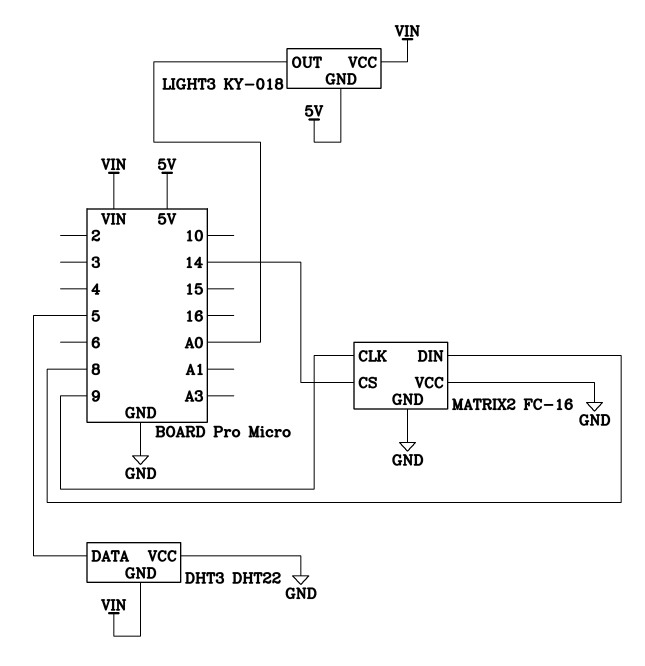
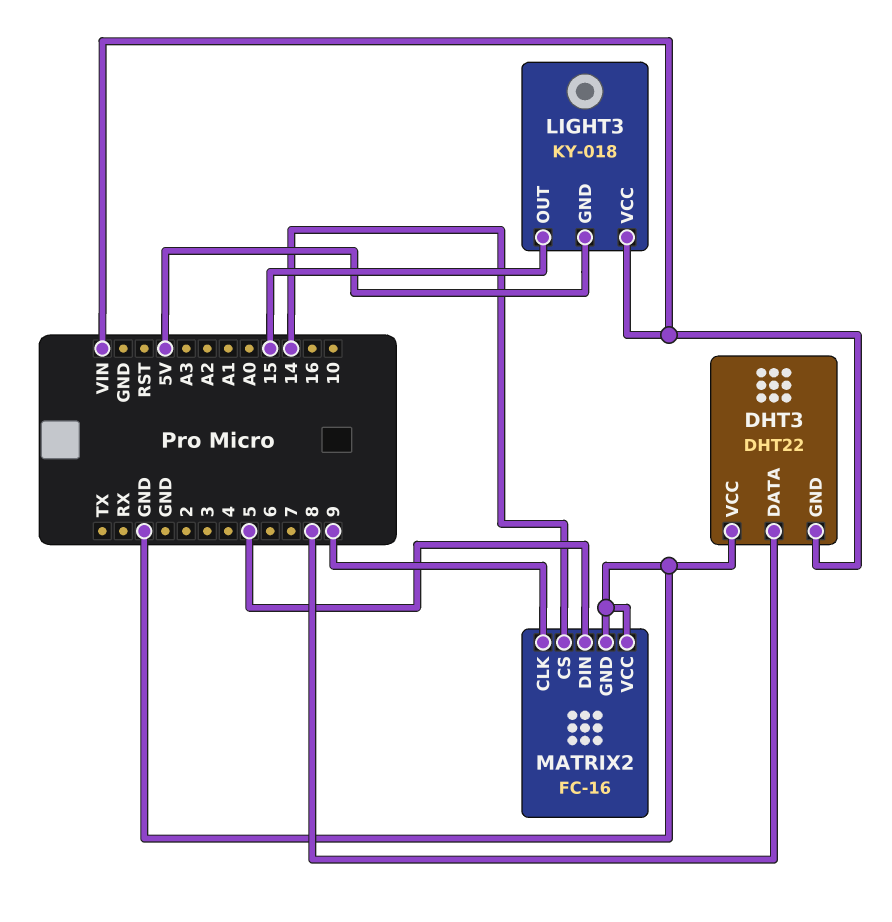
DHT3 pin DATA: 5 -> 8
LIGHT3 pin OUT: A0 -> 15
MATRIX2 pin DIN: 8 -> 5

